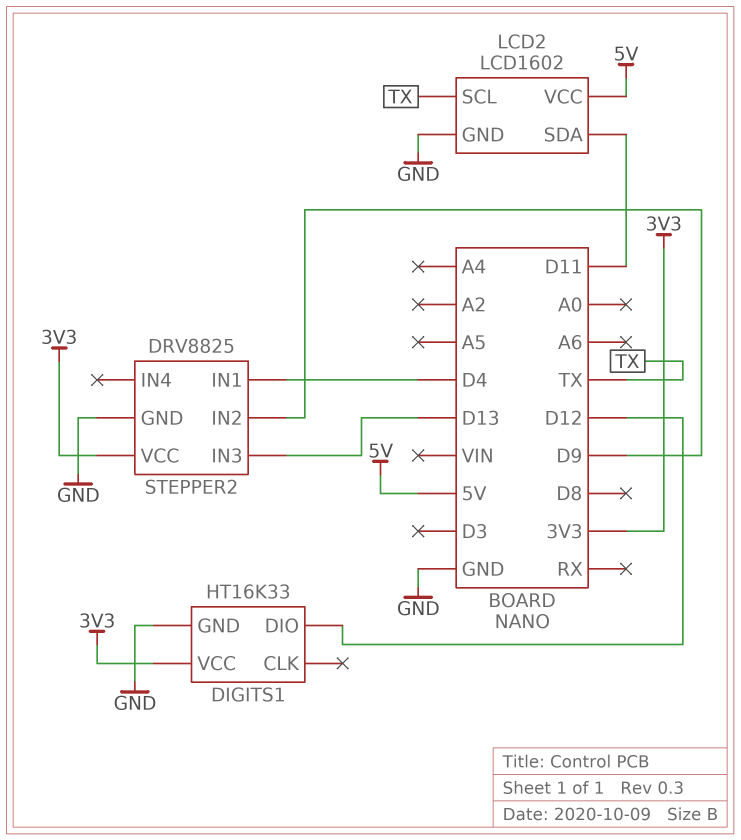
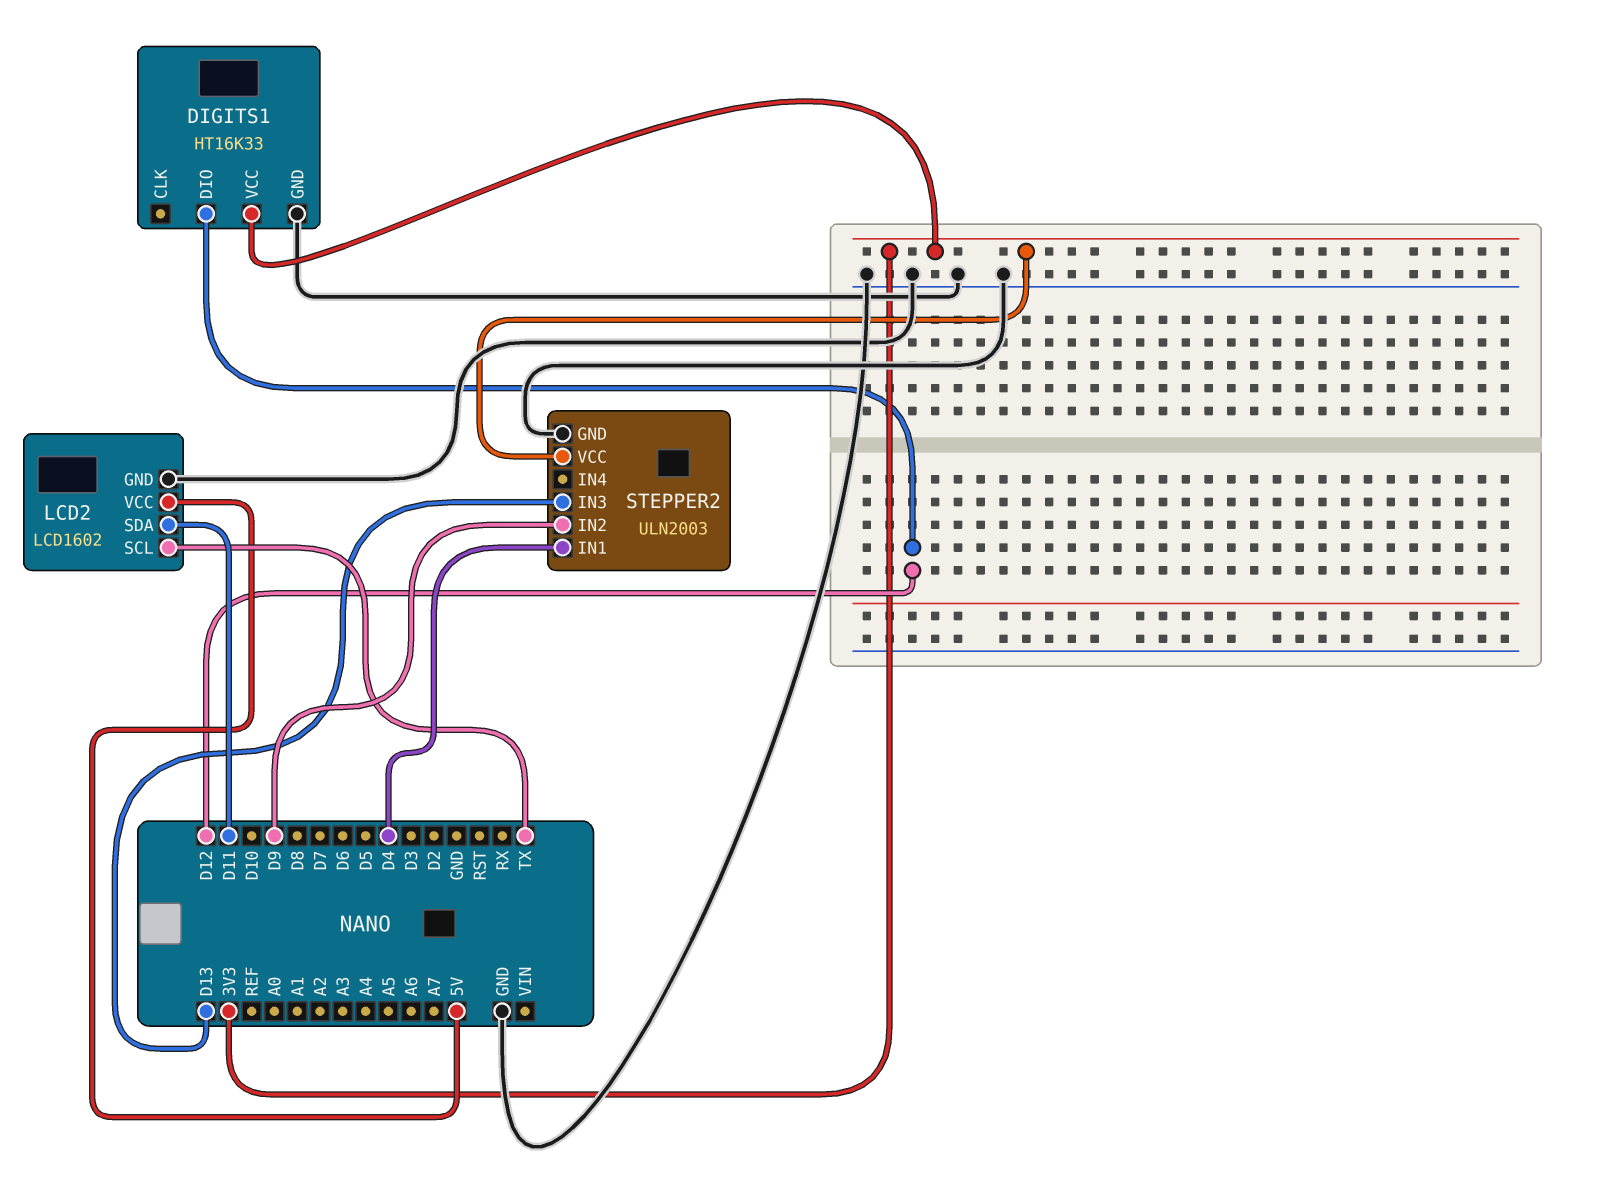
STEPPER2: DRV8825 -> ULN2003

